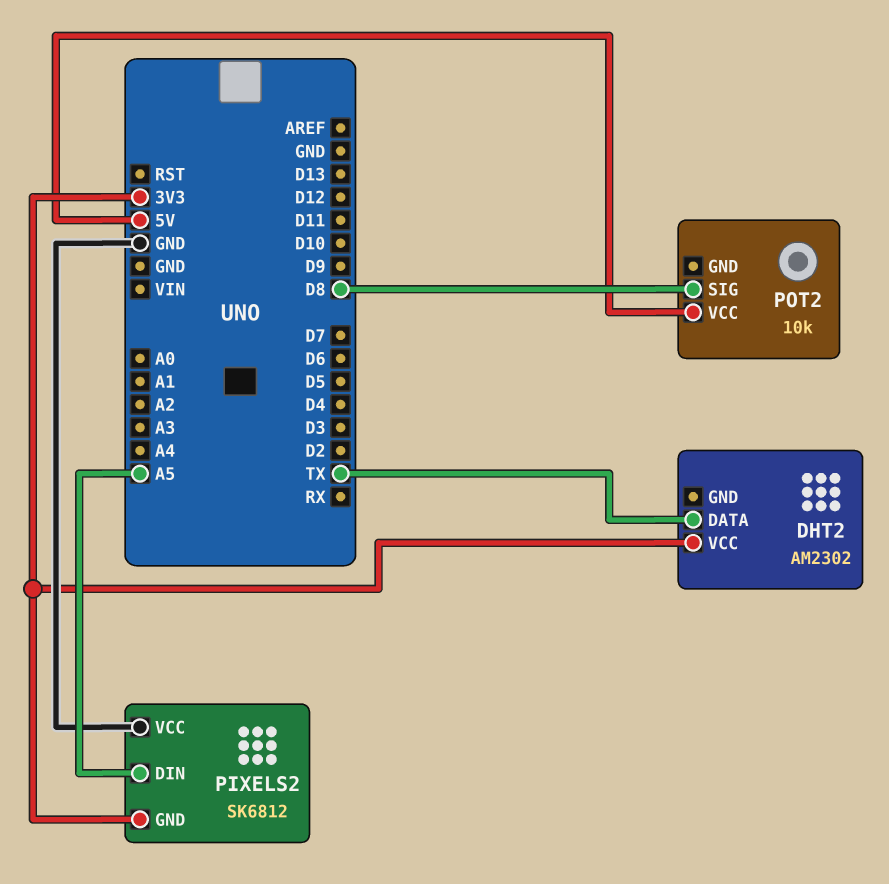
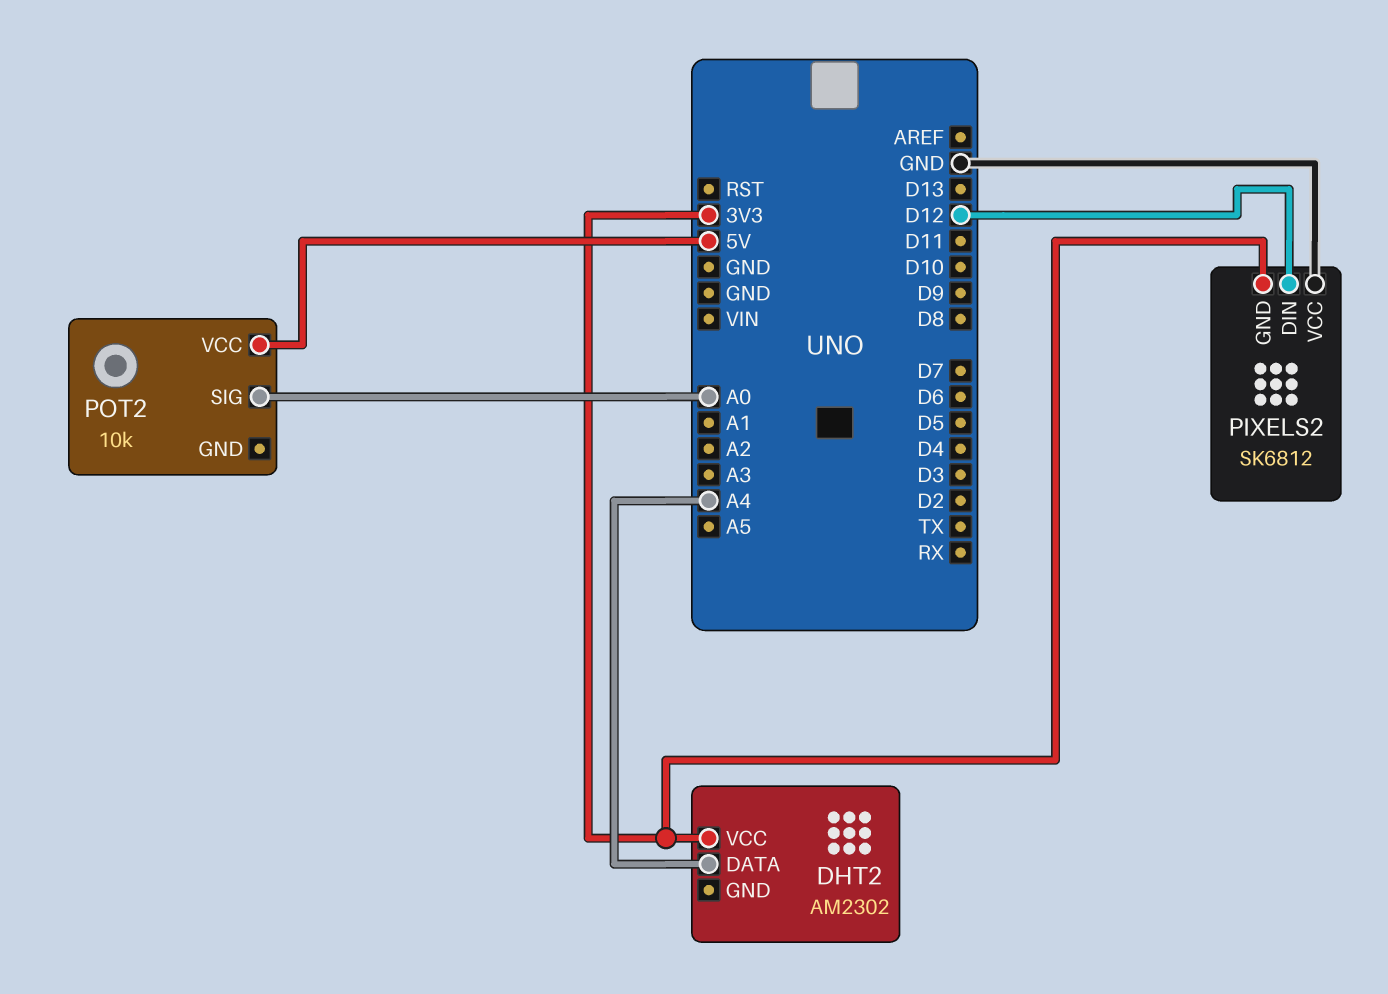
DHT2 pin DATA: TX -> A4
PIXELS2 pin DIN: A5 -> D12
POT2 pin SIG: D8 -> A0

